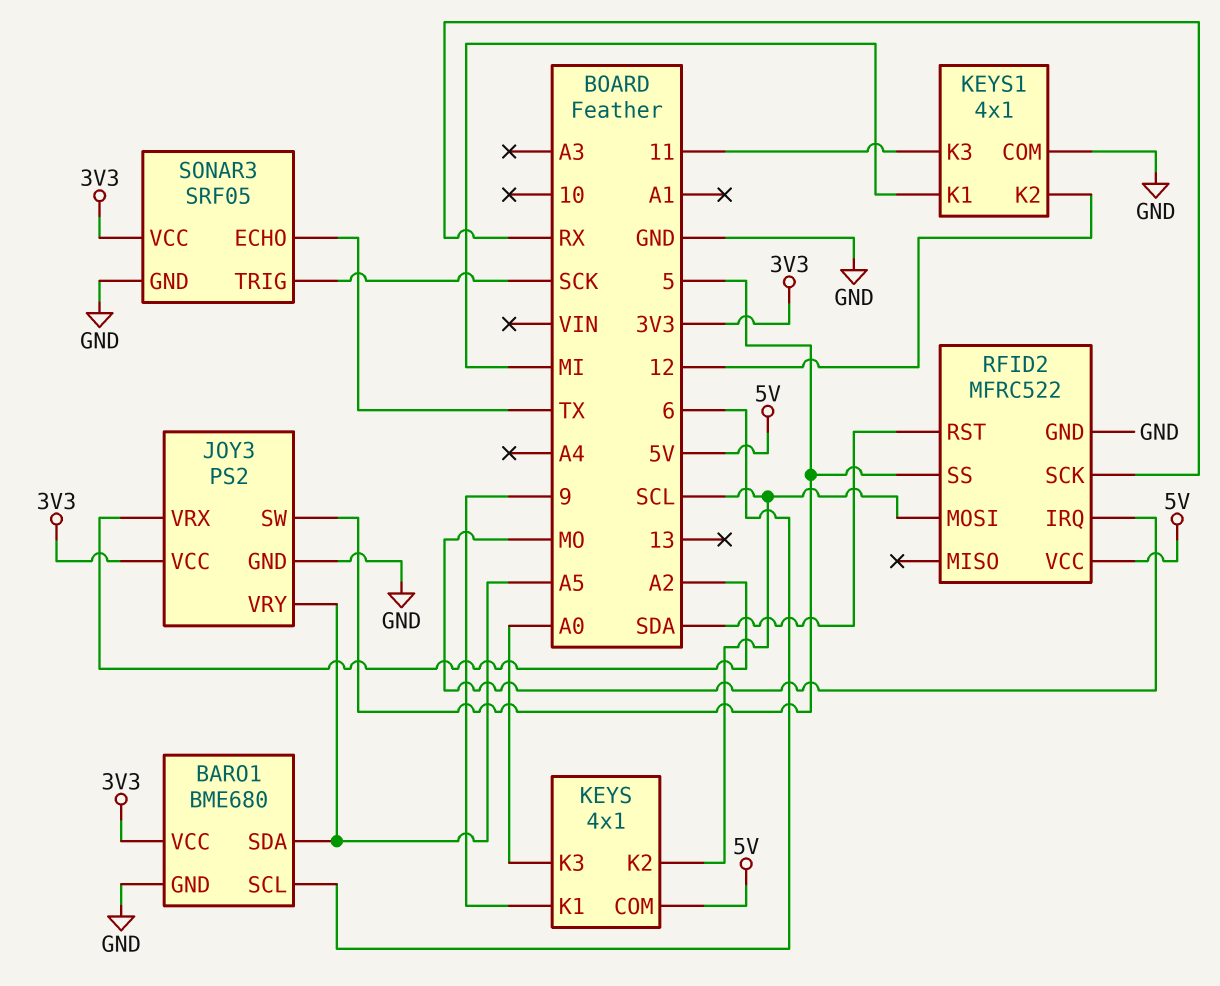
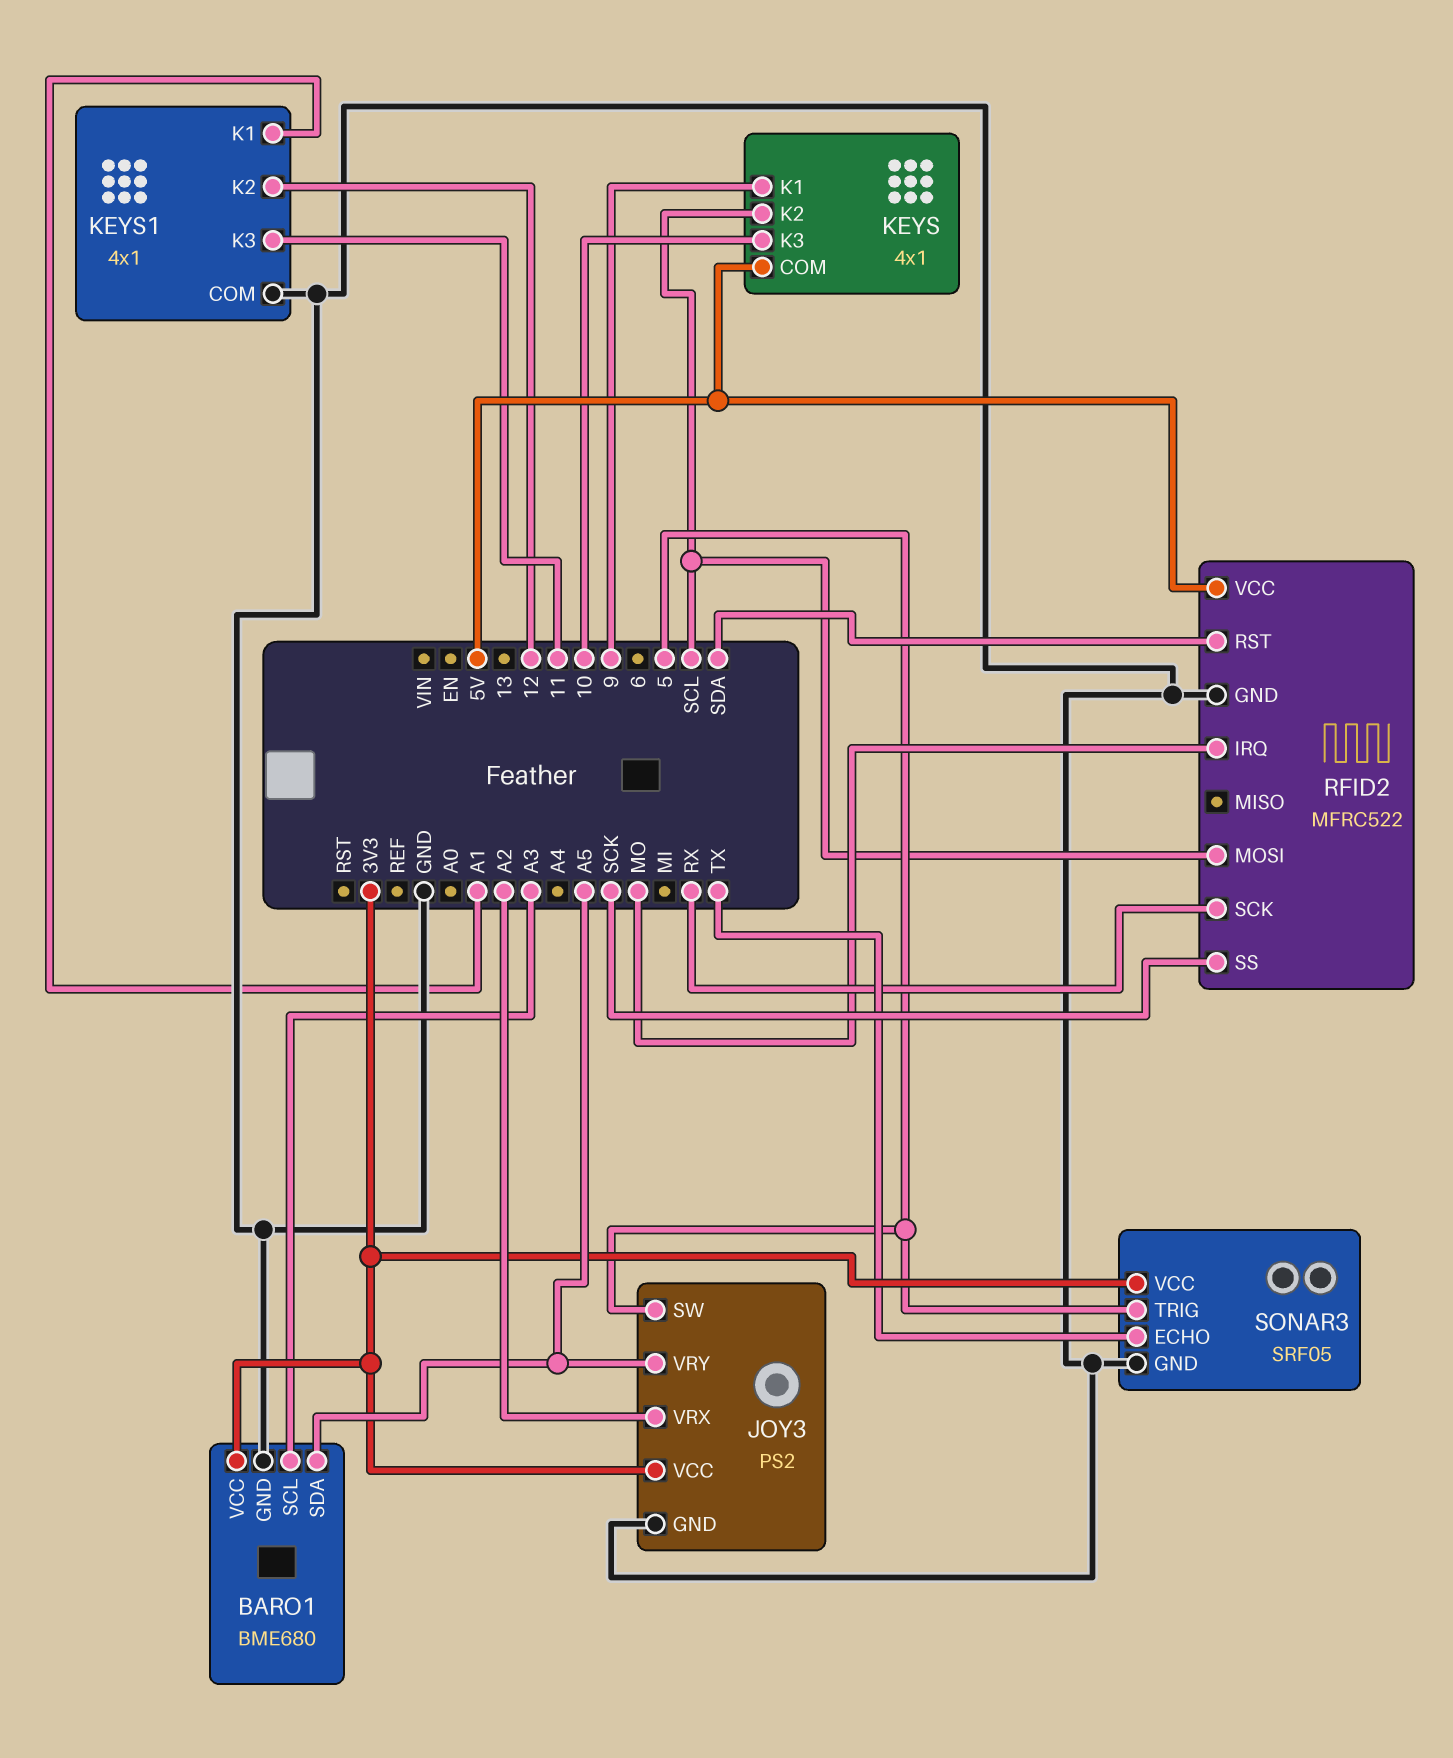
BARO1 pin SCL: 6 -> A3
KEYS pin K3: A0 -> 10
KEYS1 pin K1: MI -> A1
RFID2 pin SS: 5 -> SCK
SONAR3 pin TRIG: SCK -> 5

